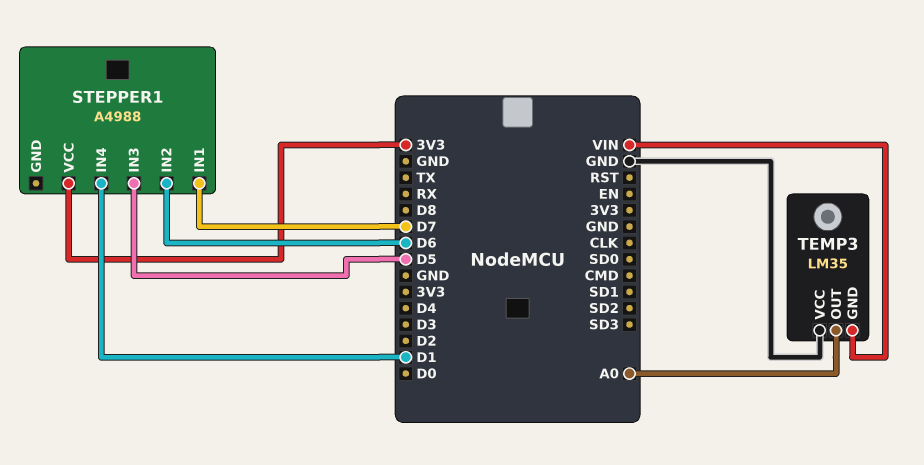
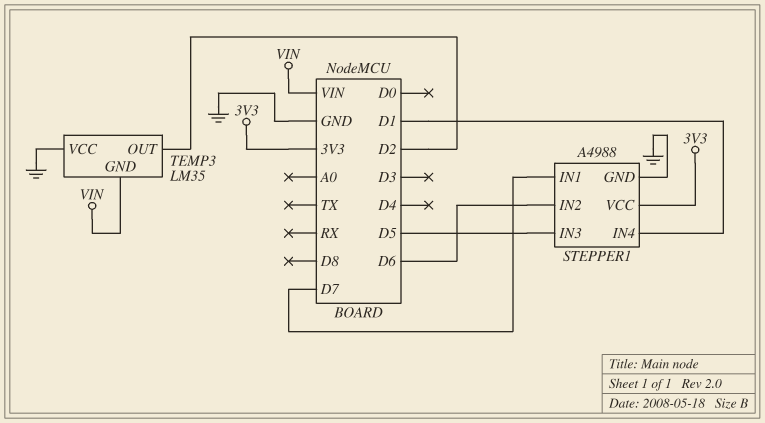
STEPPER1 pin GND: none -> GND
TEMP3 pin OUT: A0 -> D2

